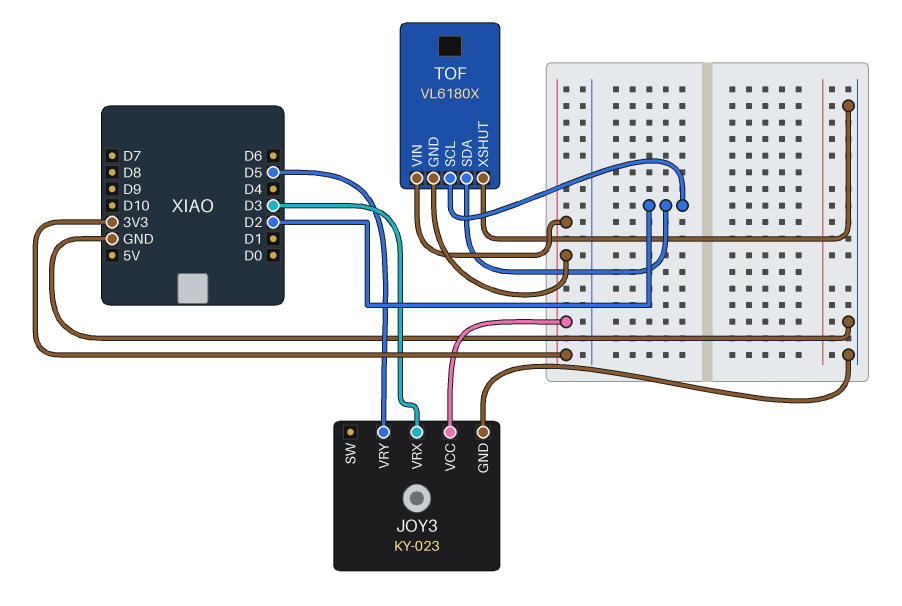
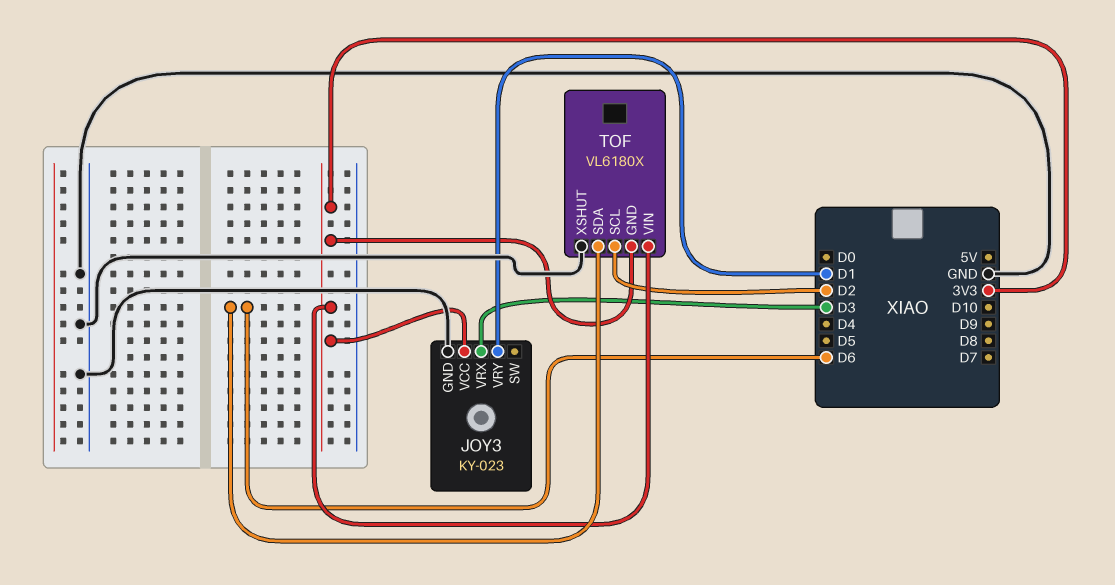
JOY3 pin VRY: D5 -> D1
TOF pin SDA: D2 -> D6

